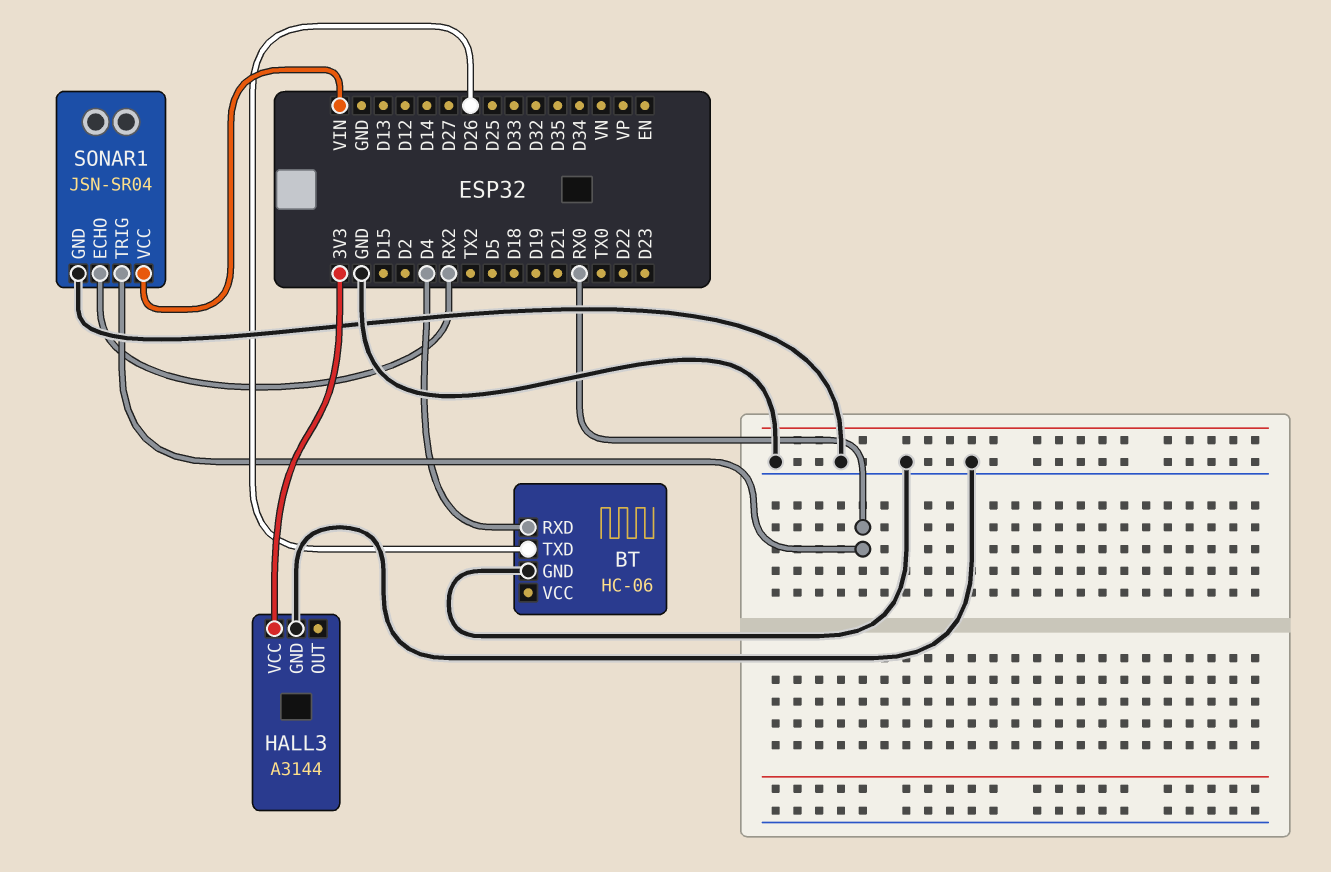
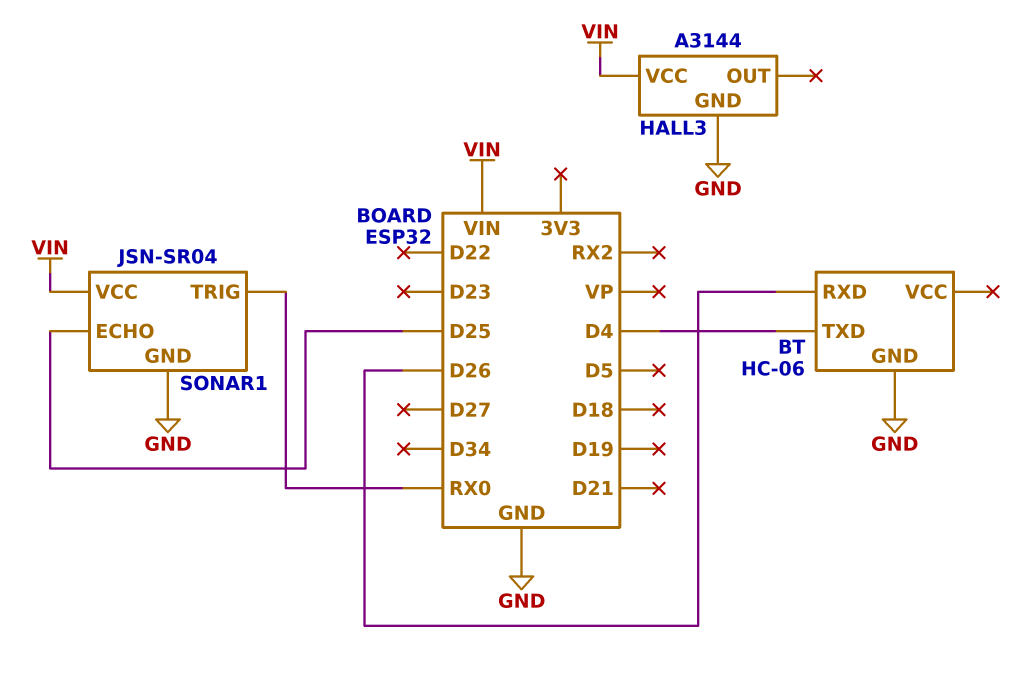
BT pin RXD: D4 -> D26
BT pin TXD: D26 -> D4
HALL3 pin VCC: 3V3 -> VIN
SONAR1 pin ECHO: RX2 -> D25

